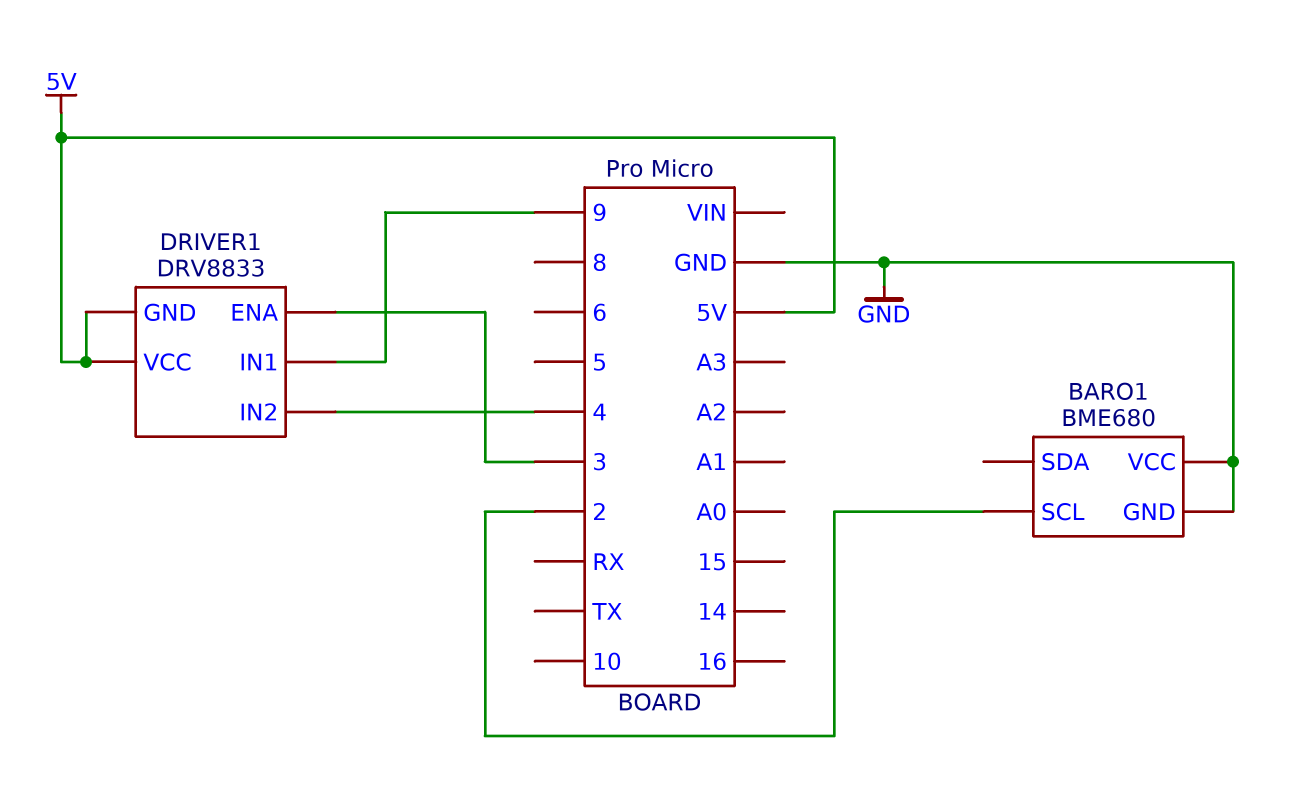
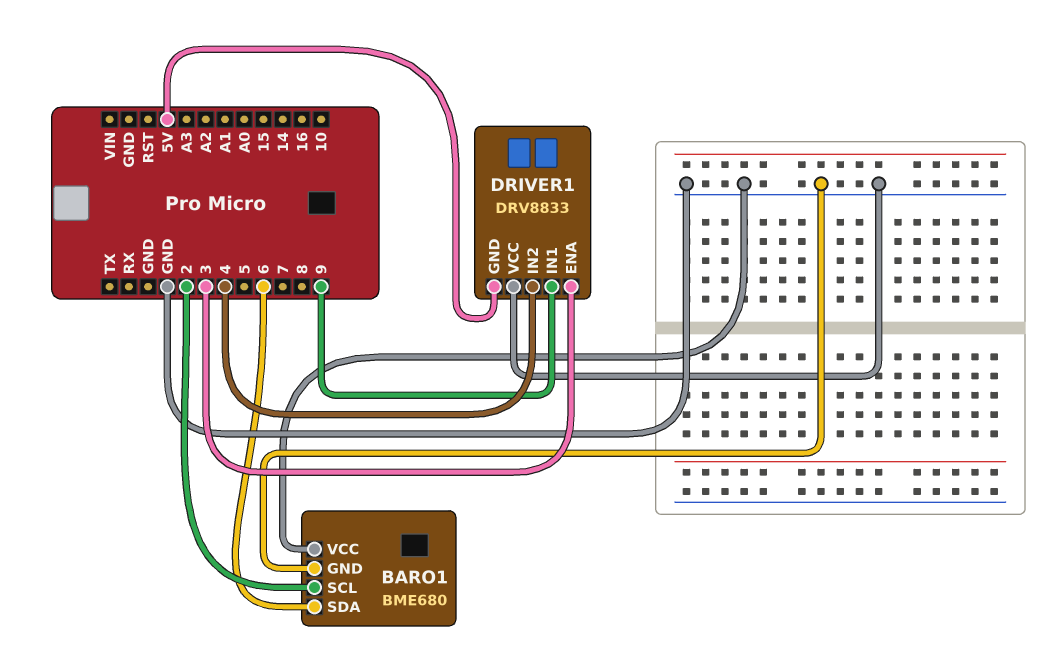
BARO1 pin SDA: none -> 6
DRIVER1 pin VCC: 5V -> GND

